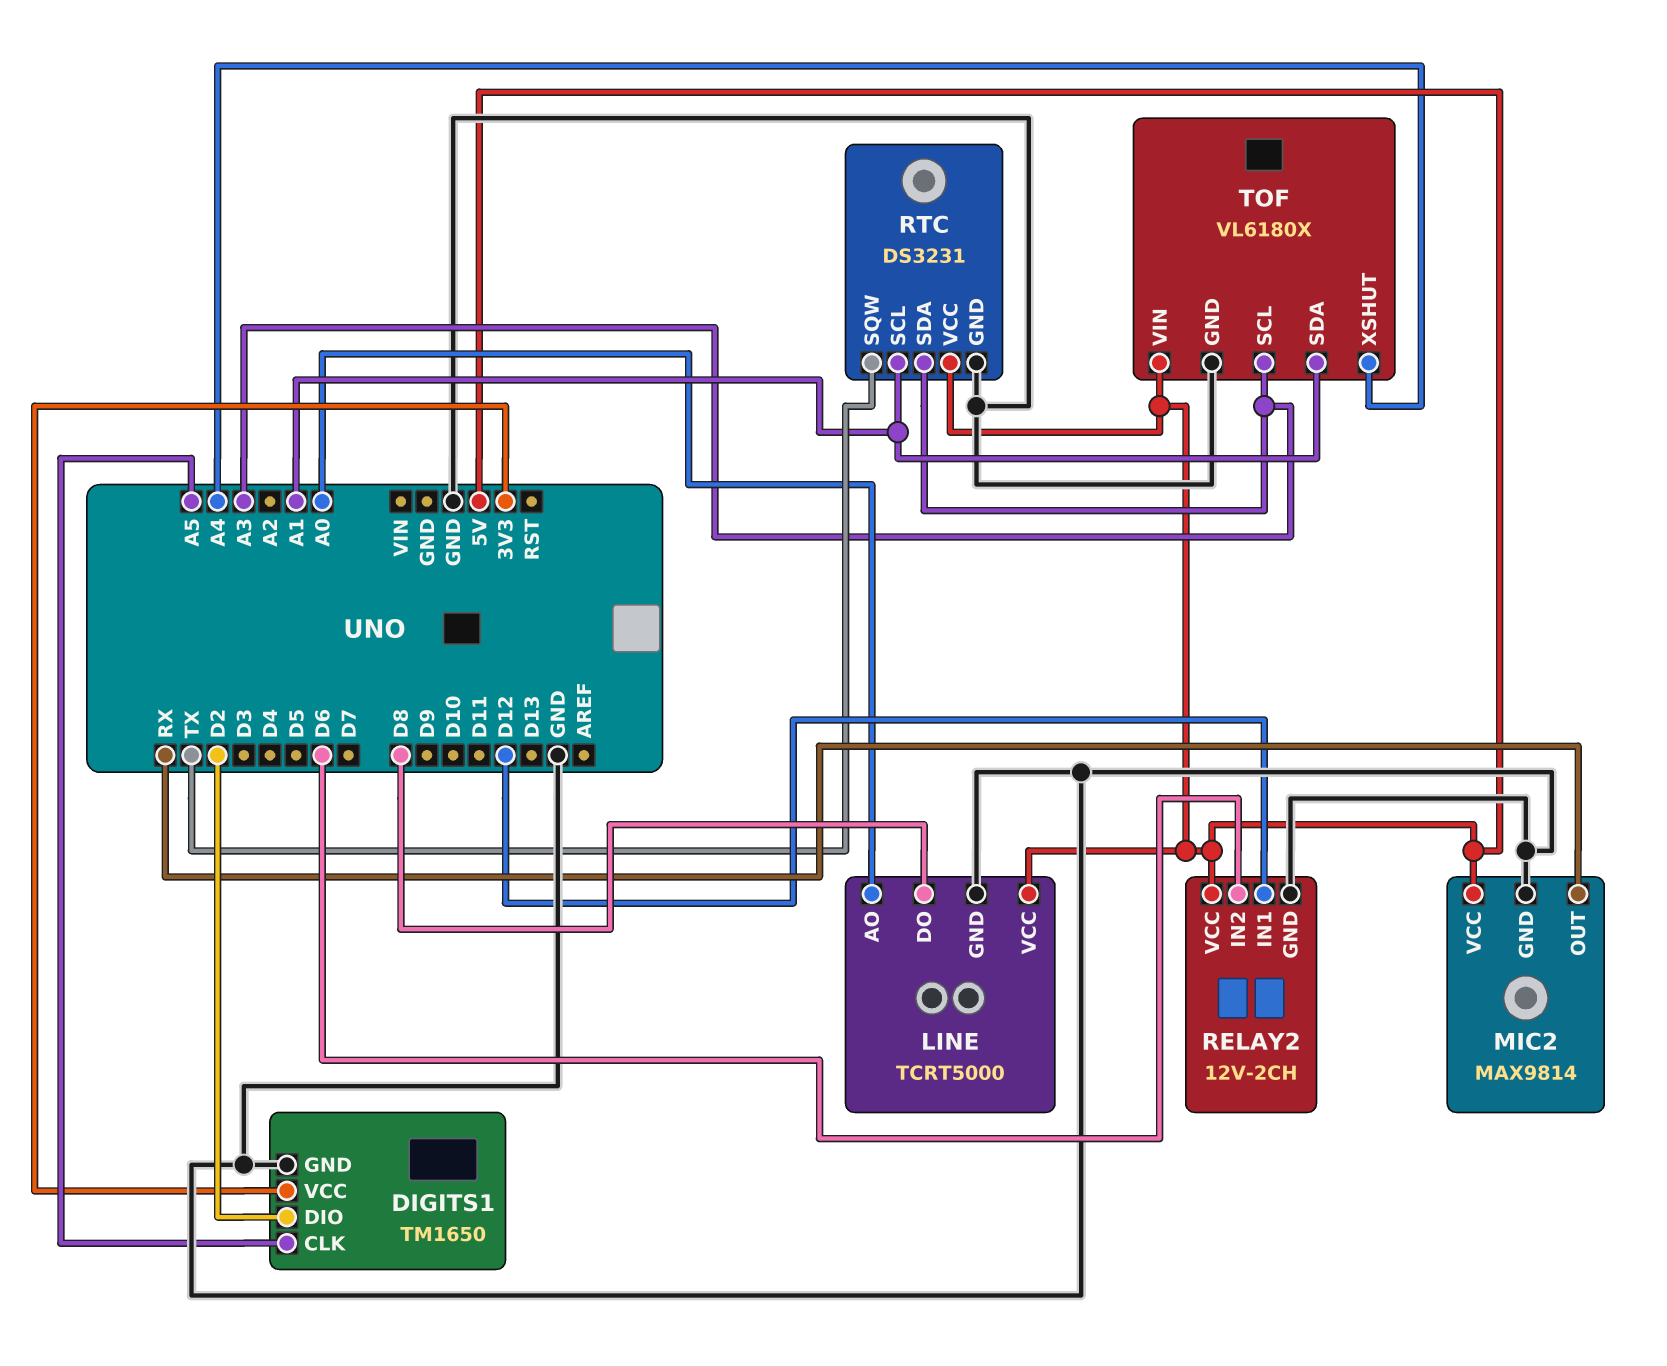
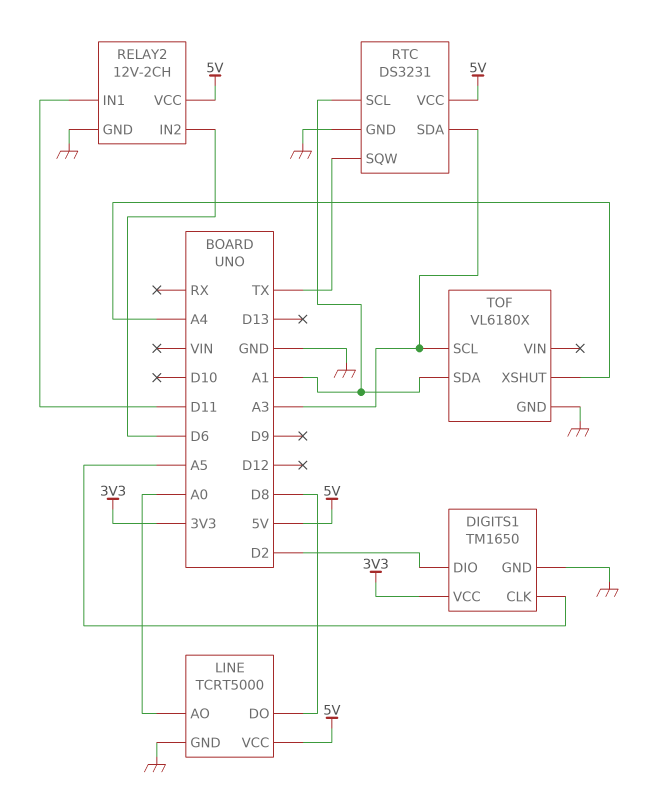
MIC2: MAX9814 -> none
MIC2 pin GND: GND -> none
MIC2 pin OUT: RX -> none
MIC2 pin VCC: 5V -> none
RELAY2 pin IN1: D12 -> D11
TOF pin VIN: 5V -> none

